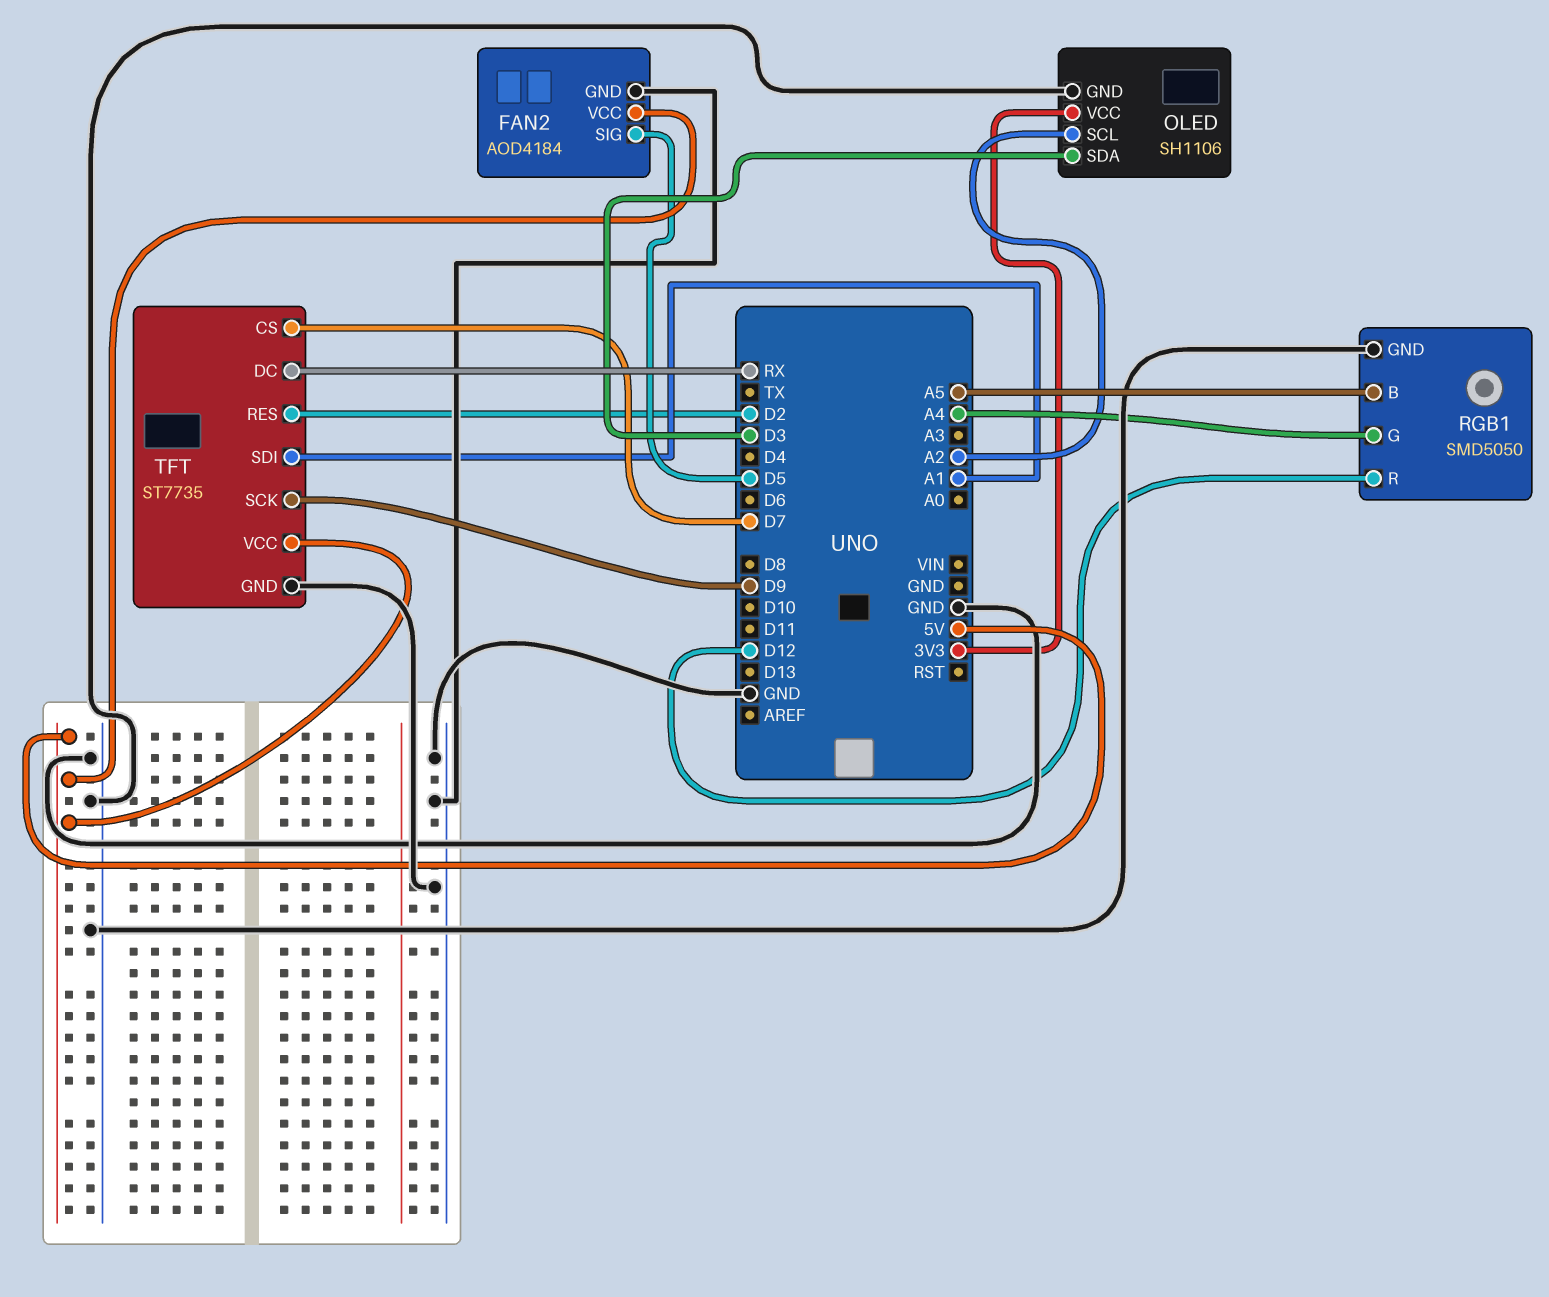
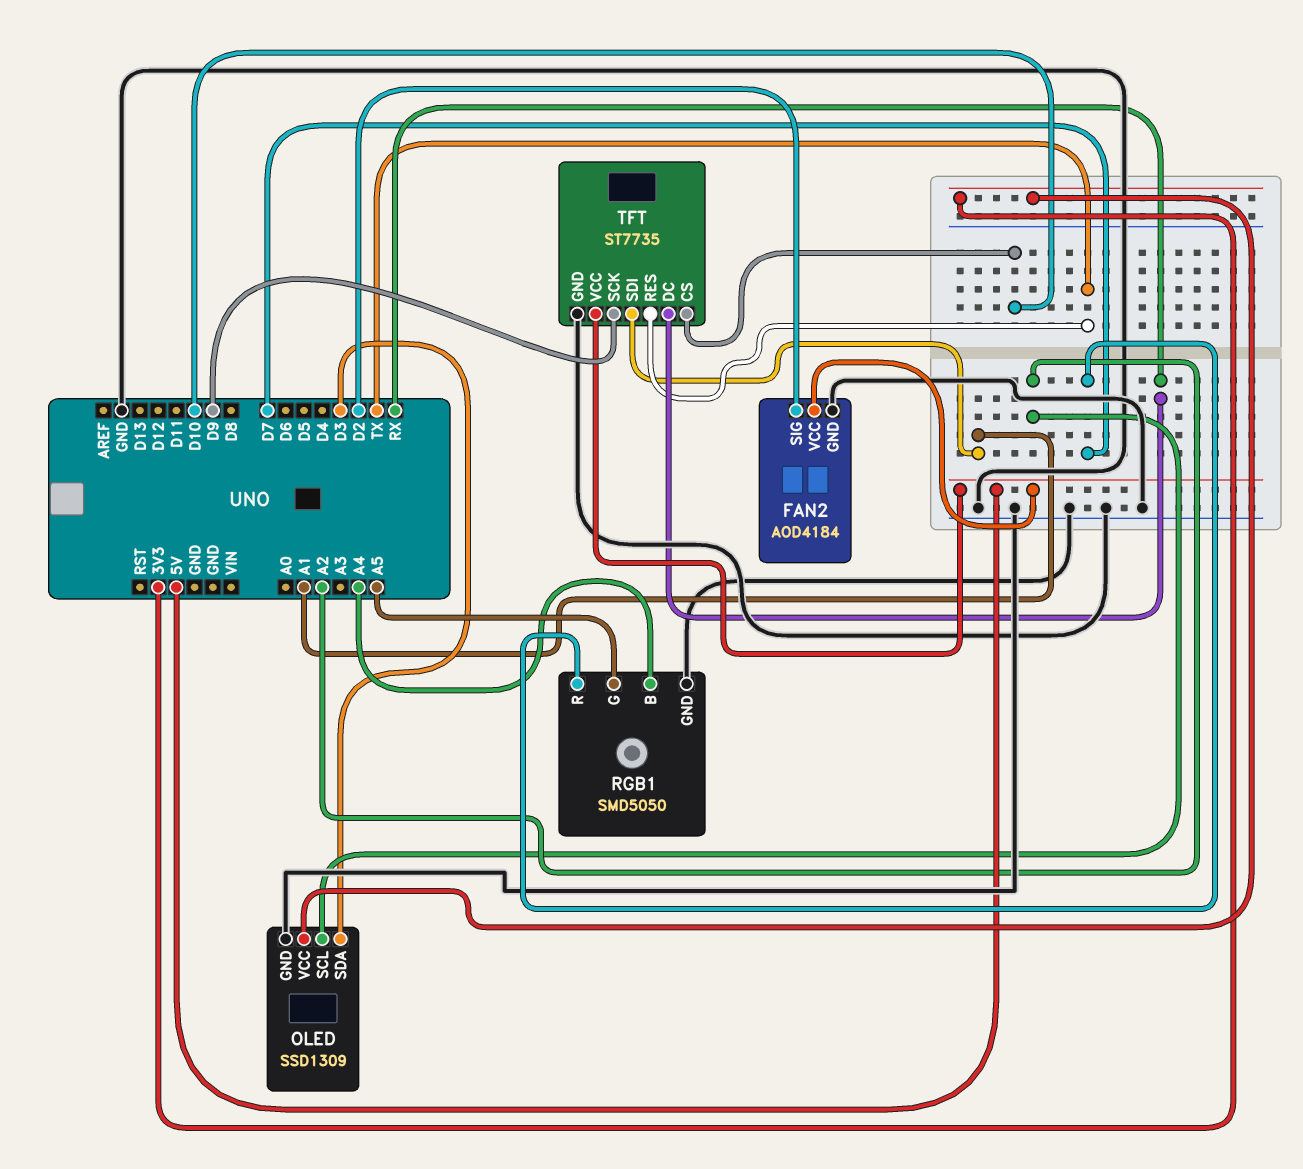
FAN2 pin SIG: D5 -> D2
OLED: SH1106 -> SSD1309
RGB1 pin B: A5 -> A4
RGB1 pin G: A4 -> A5
RGB1 pin R: D12 -> D7
TFT pin CS: D7 -> D10
TFT pin RES: D2 -> TX

